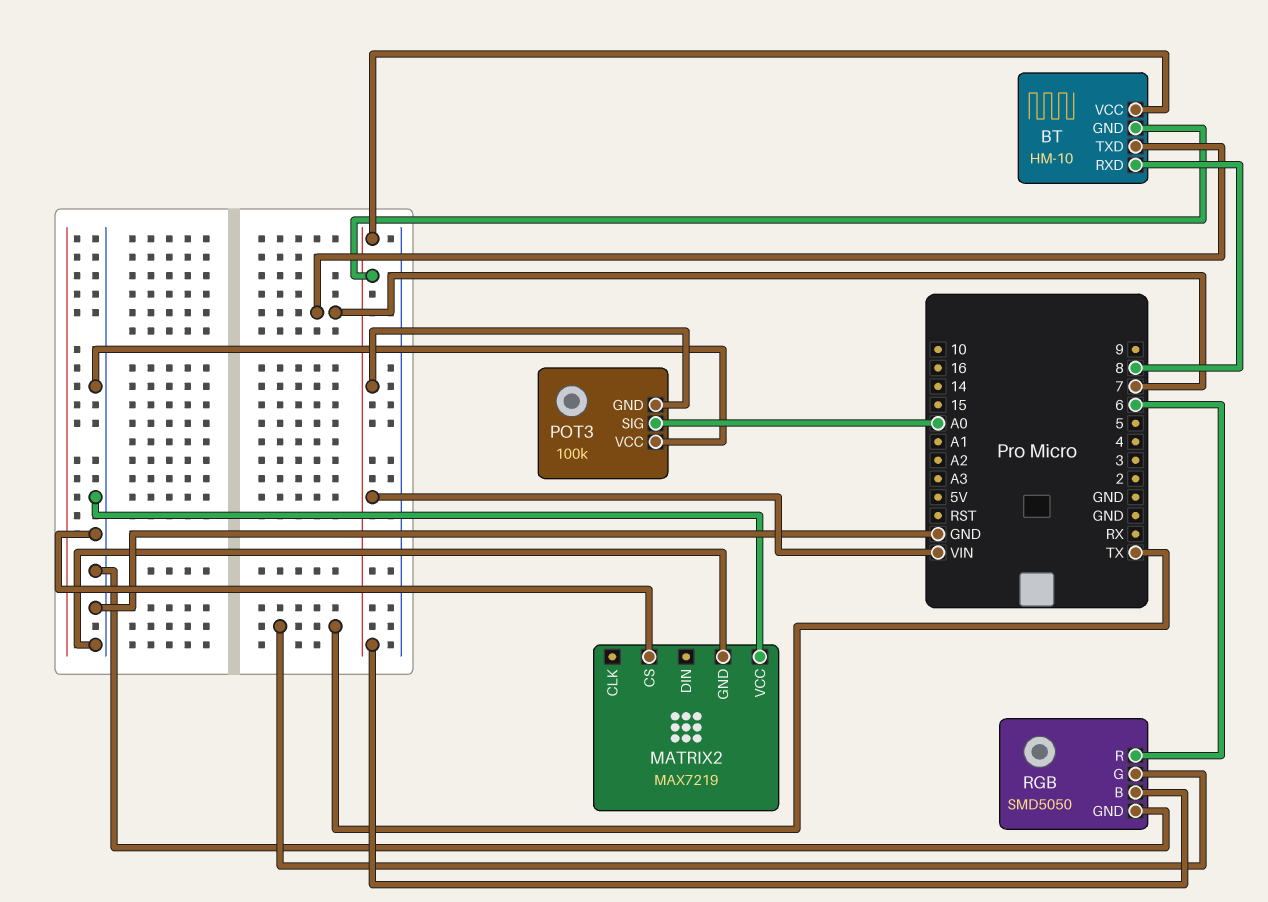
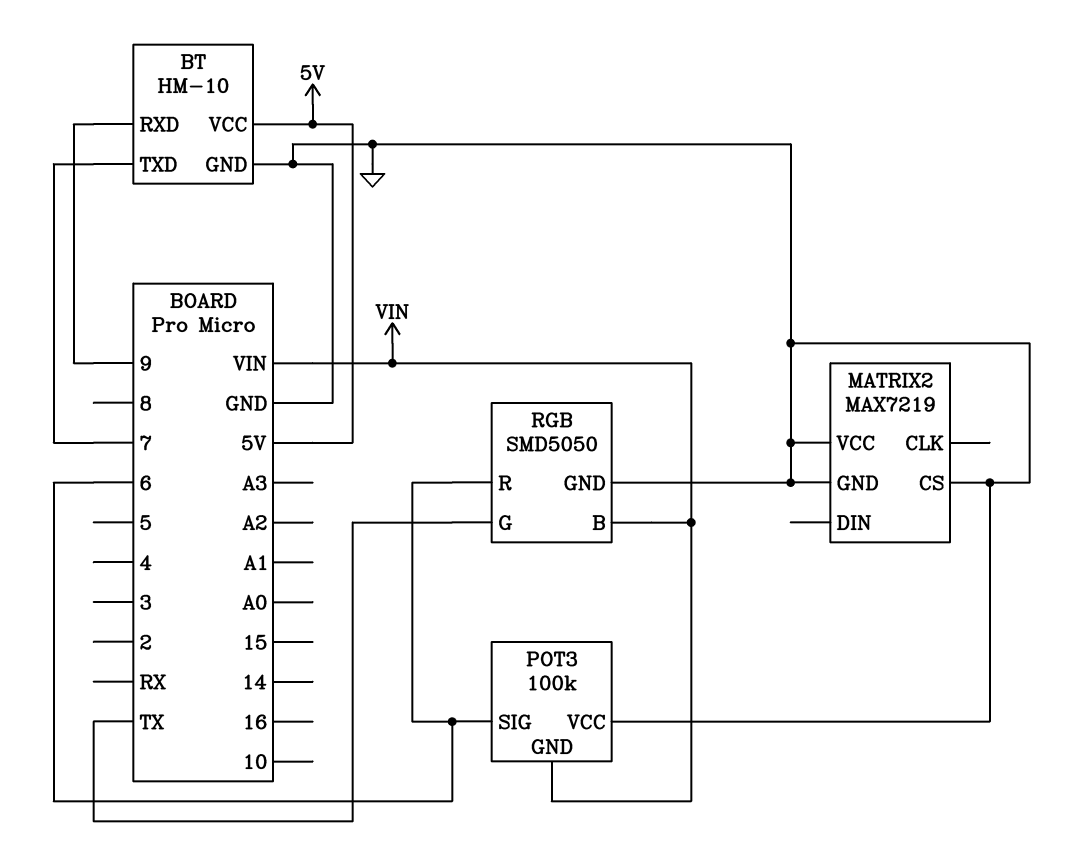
BT pin GND: VIN -> GND
BT pin RXD: 8 -> 9
BT pin VCC: VIN -> 5V
POT3 pin SIG: A0 -> 6

